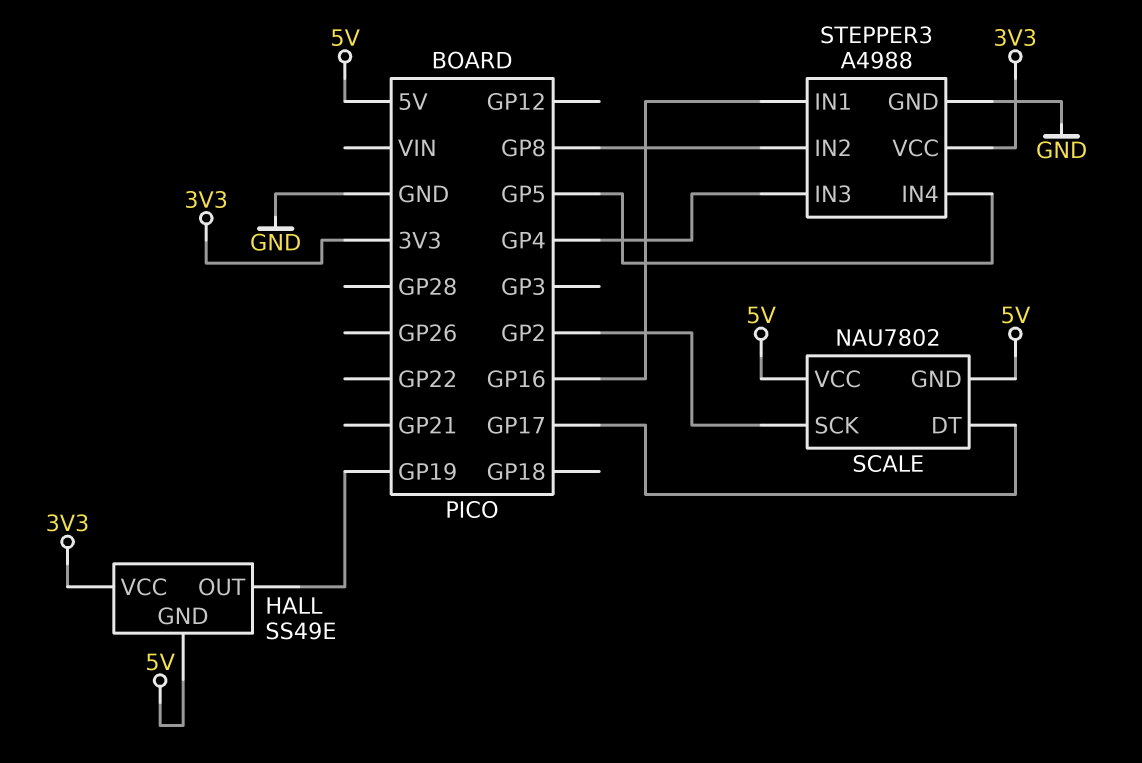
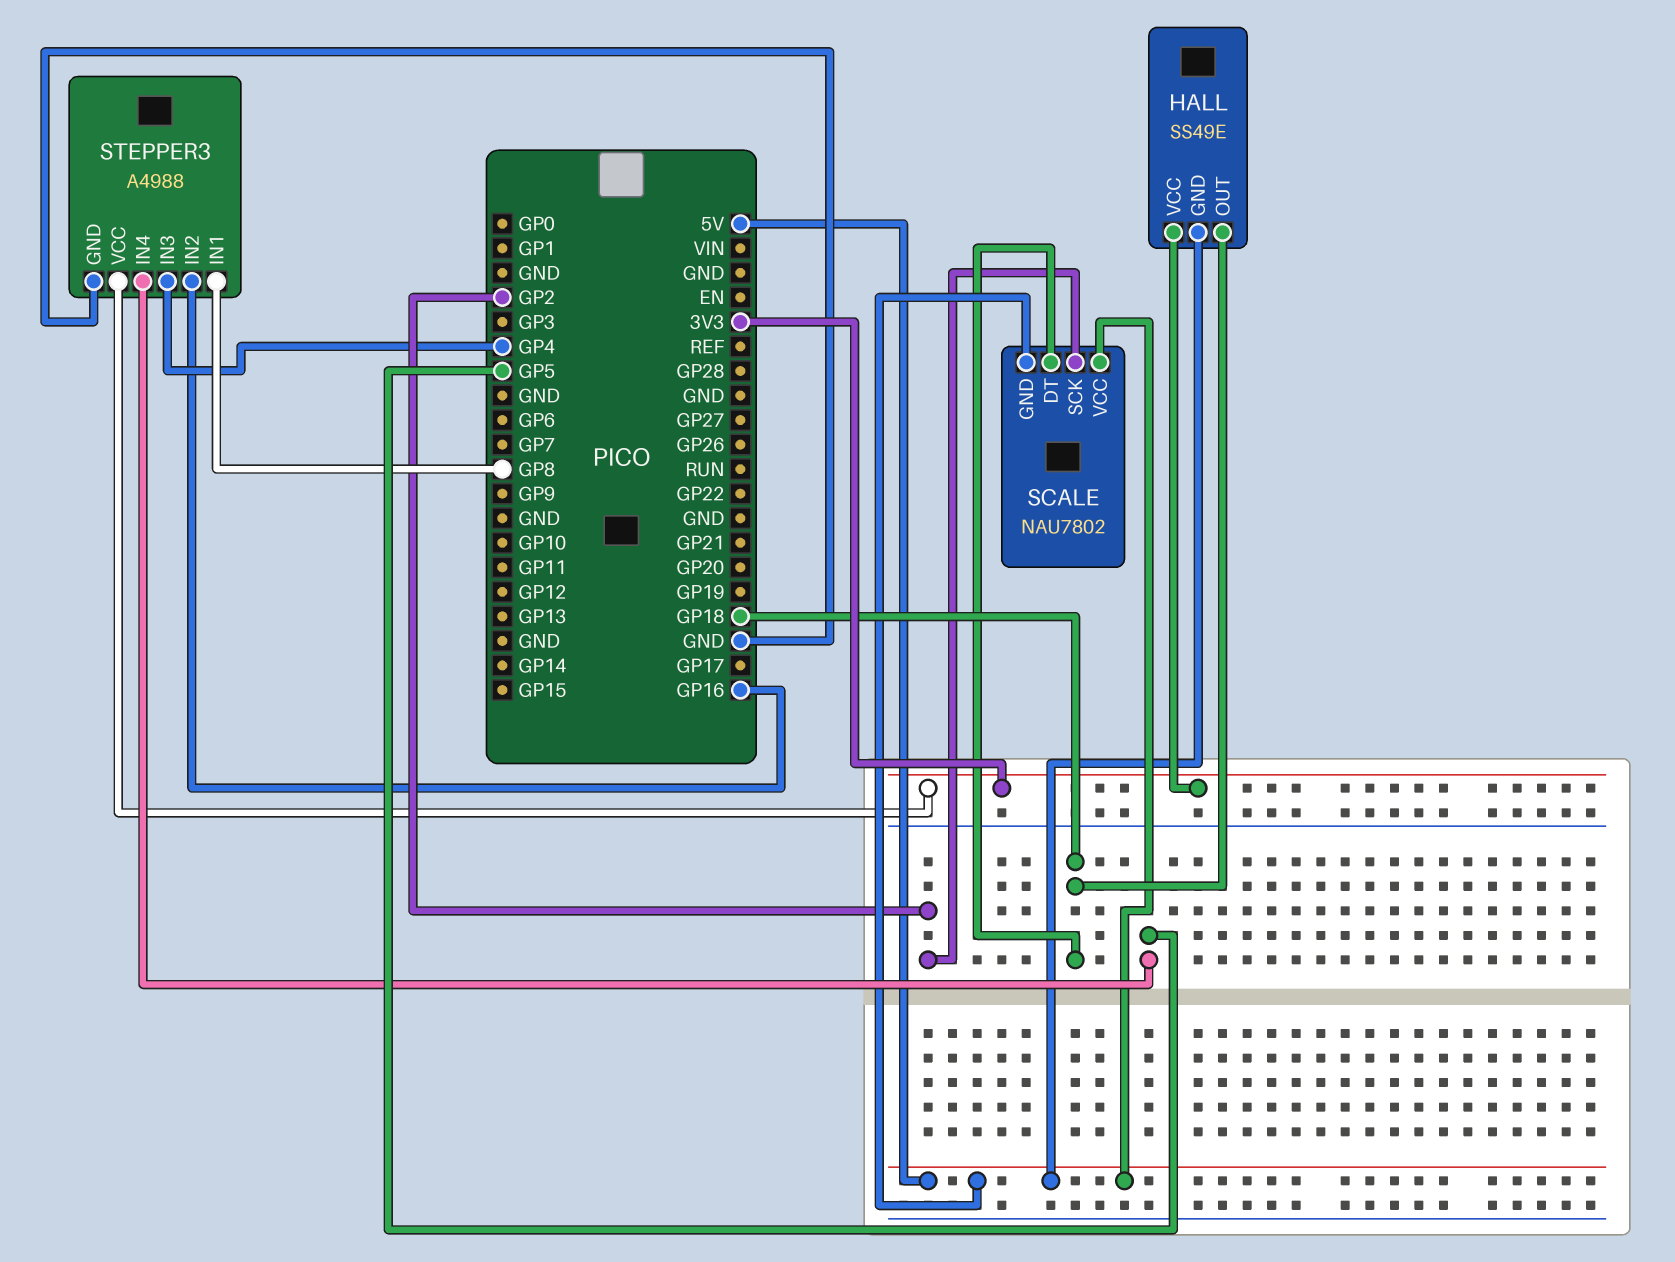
HALL pin OUT: GP19 -> GP18
SCALE pin DT: GP17 -> GP18
STEPPER3 pin IN1: GP16 -> GP8
STEPPER3 pin IN2: GP8 -> GP16

